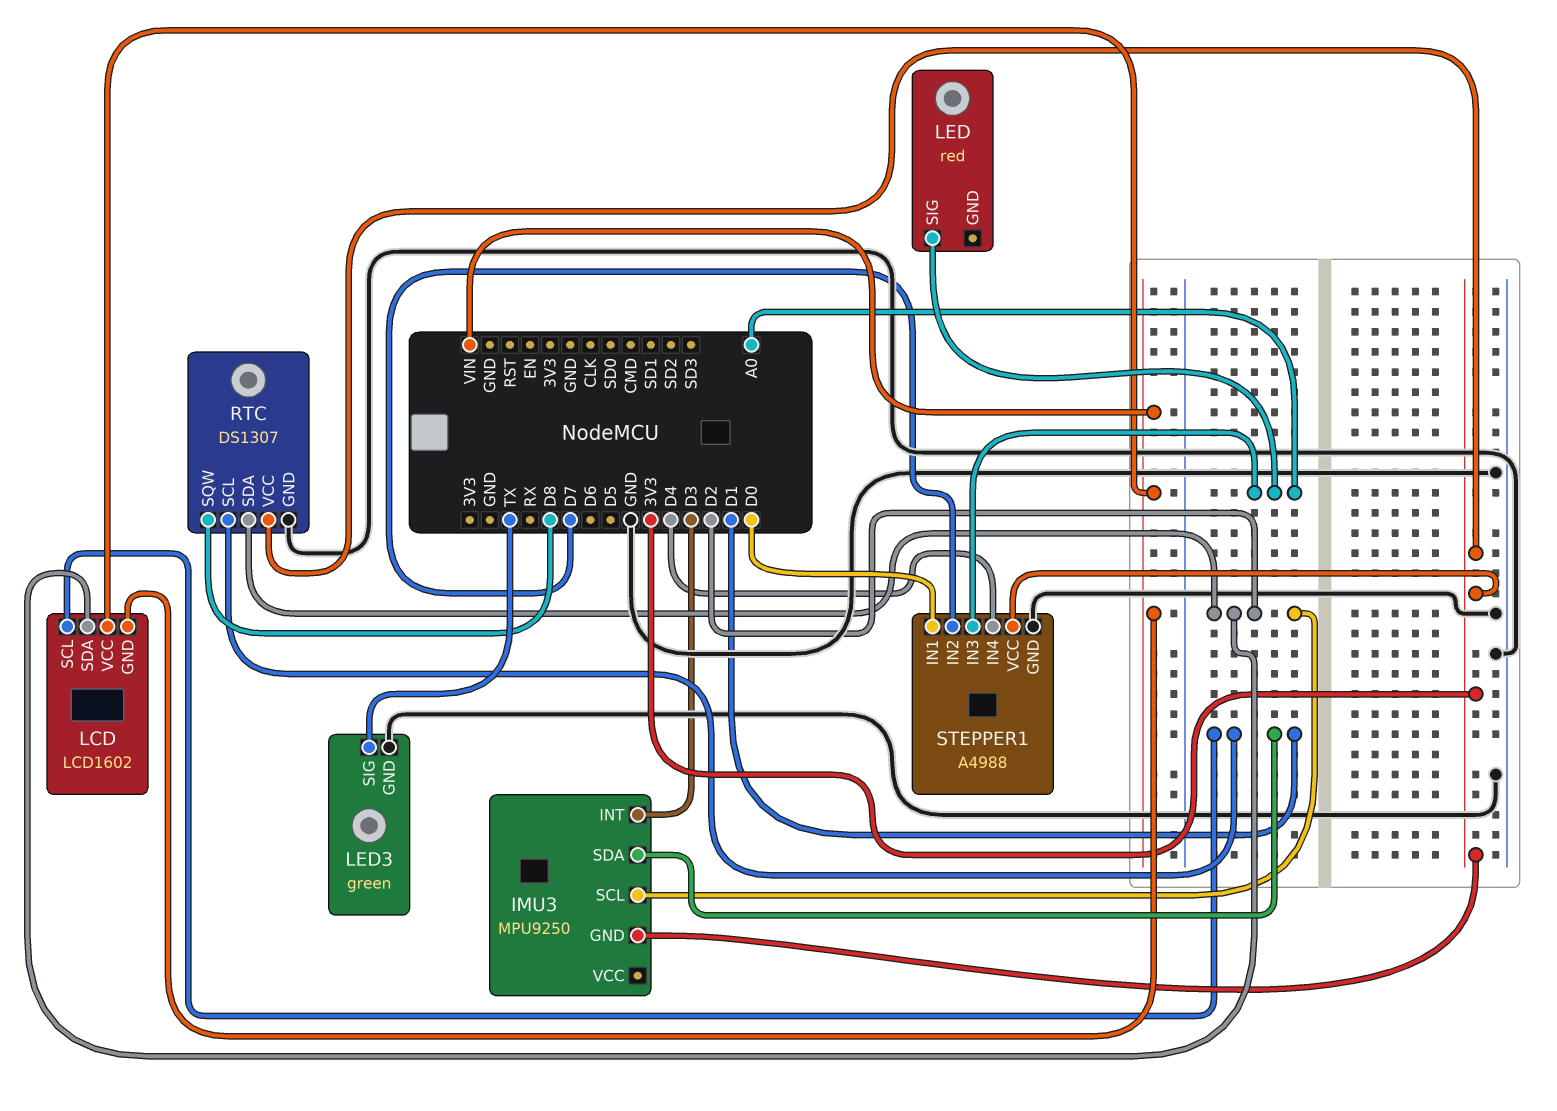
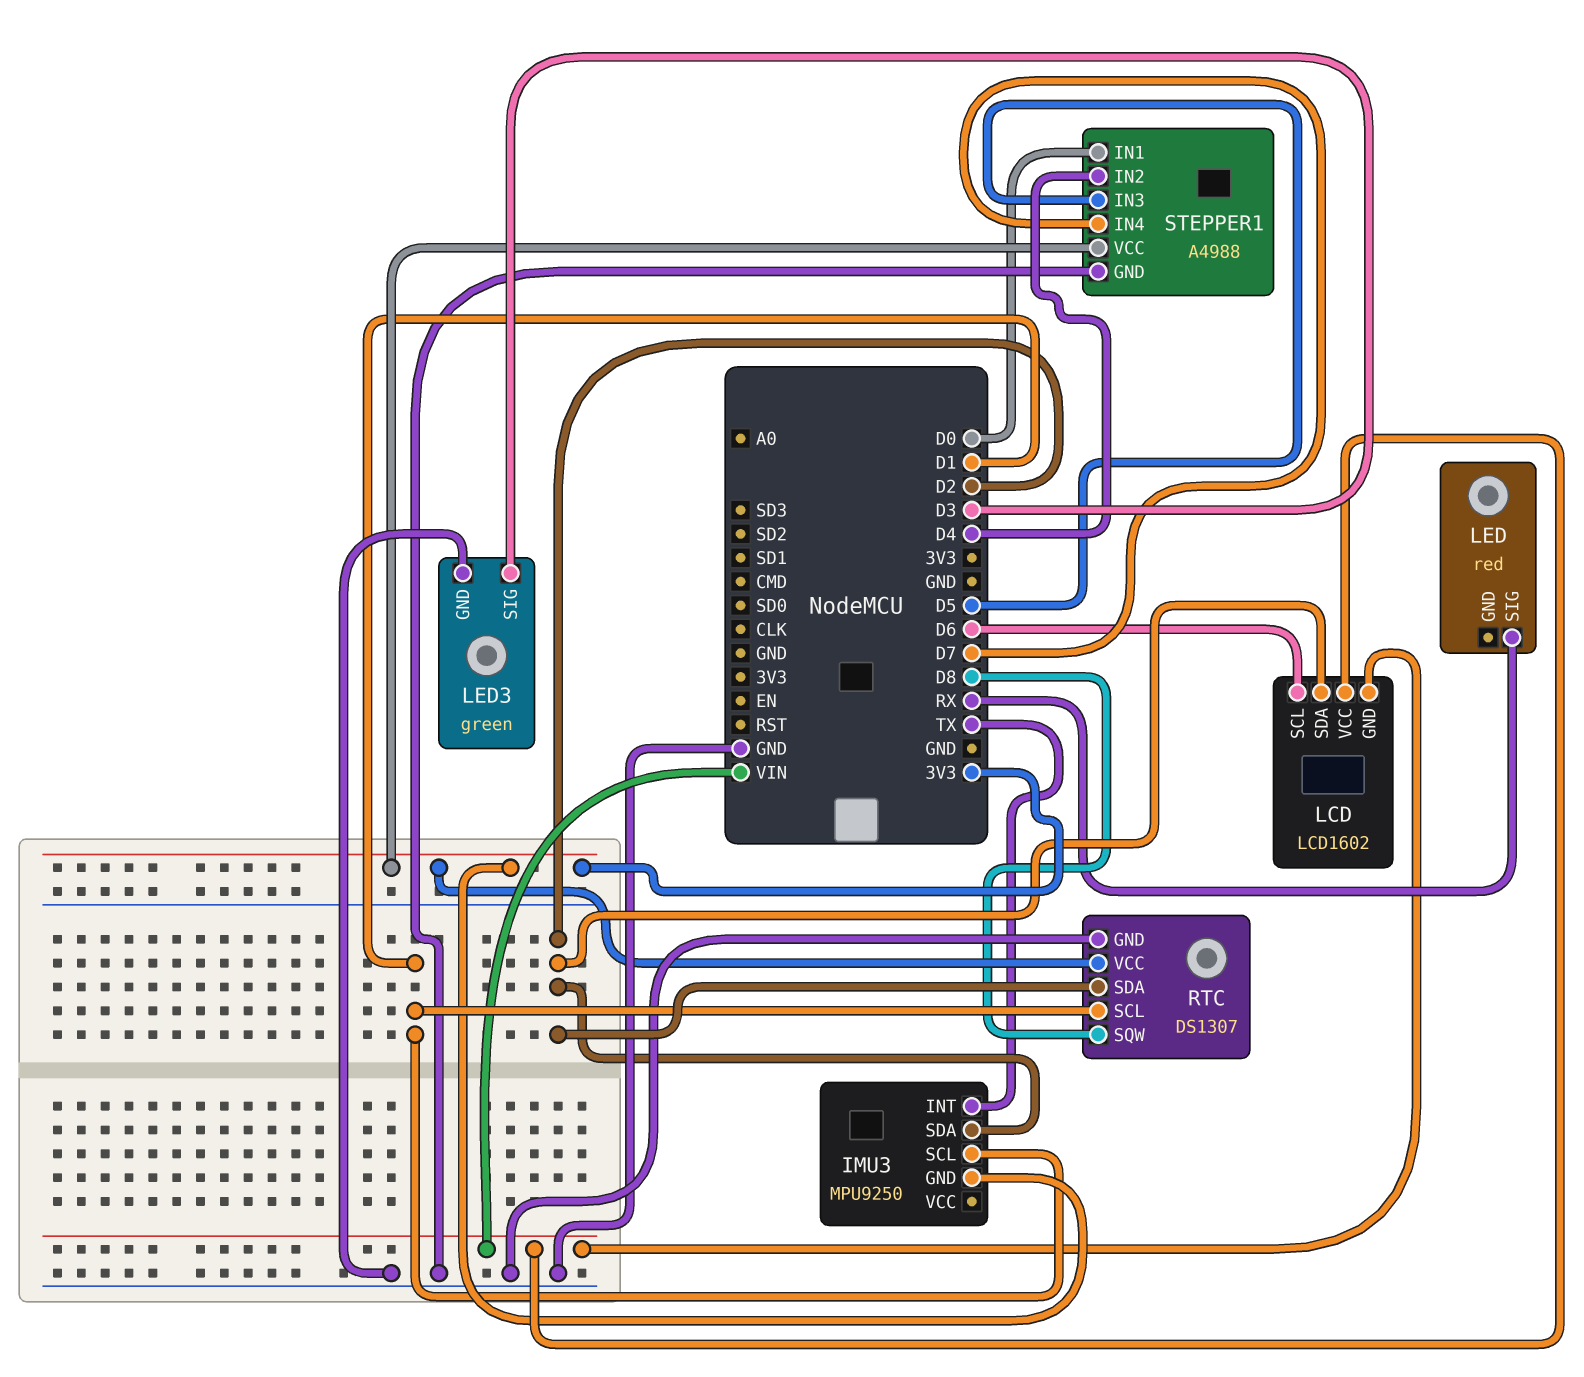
IMU3 pin INT: D3 -> TX
IMU3 pin SCL: D2 -> D1
IMU3 pin SDA: D1 -> D2
LCD pin SCL: D1 -> D6
LED pin SIG: A0 -> RX
LED3 pin SIG: TX -> D3
STEPPER1 pin IN2: D7 -> D4
STEPPER1 pin IN3: A0 -> D5
STEPPER1 pin IN4: D4 -> D7

